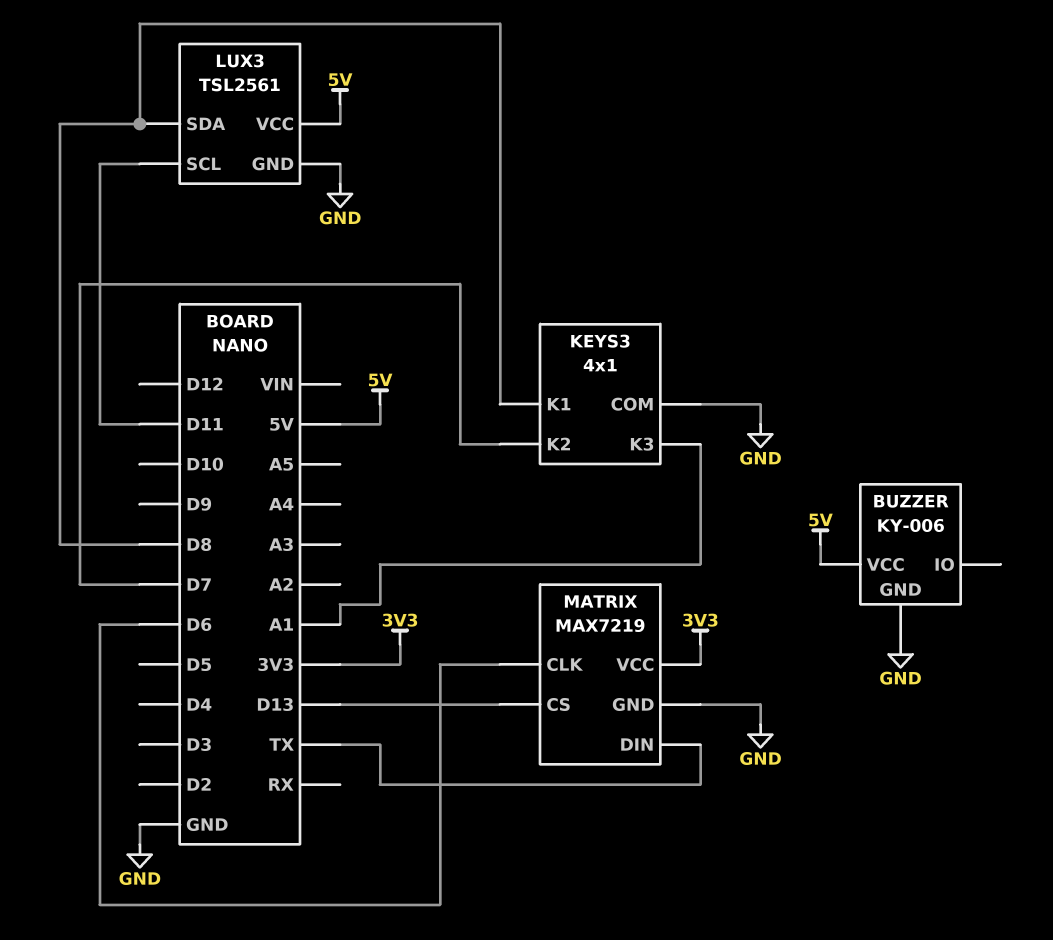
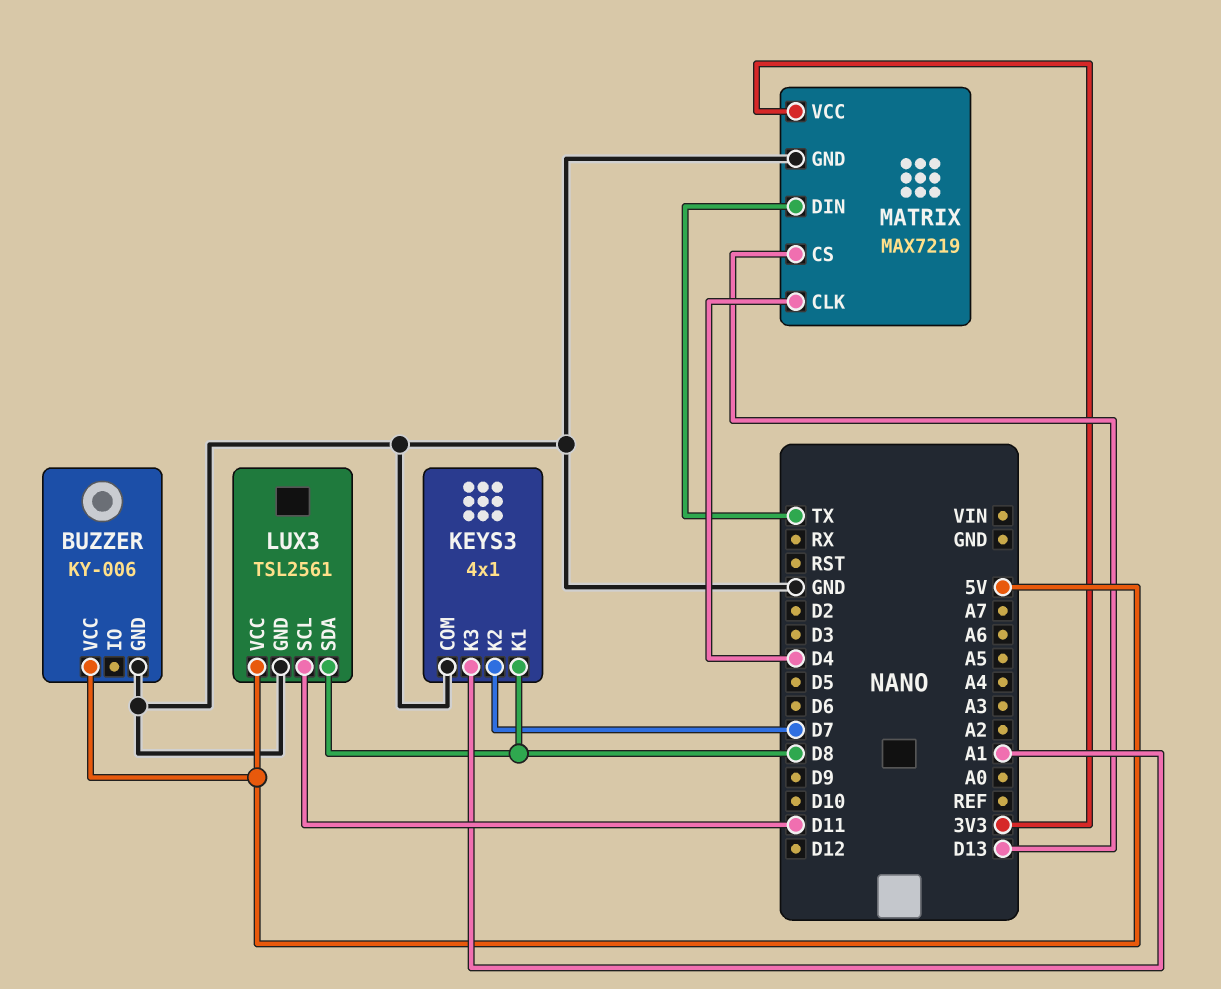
MATRIX pin CLK: D6 -> D4

